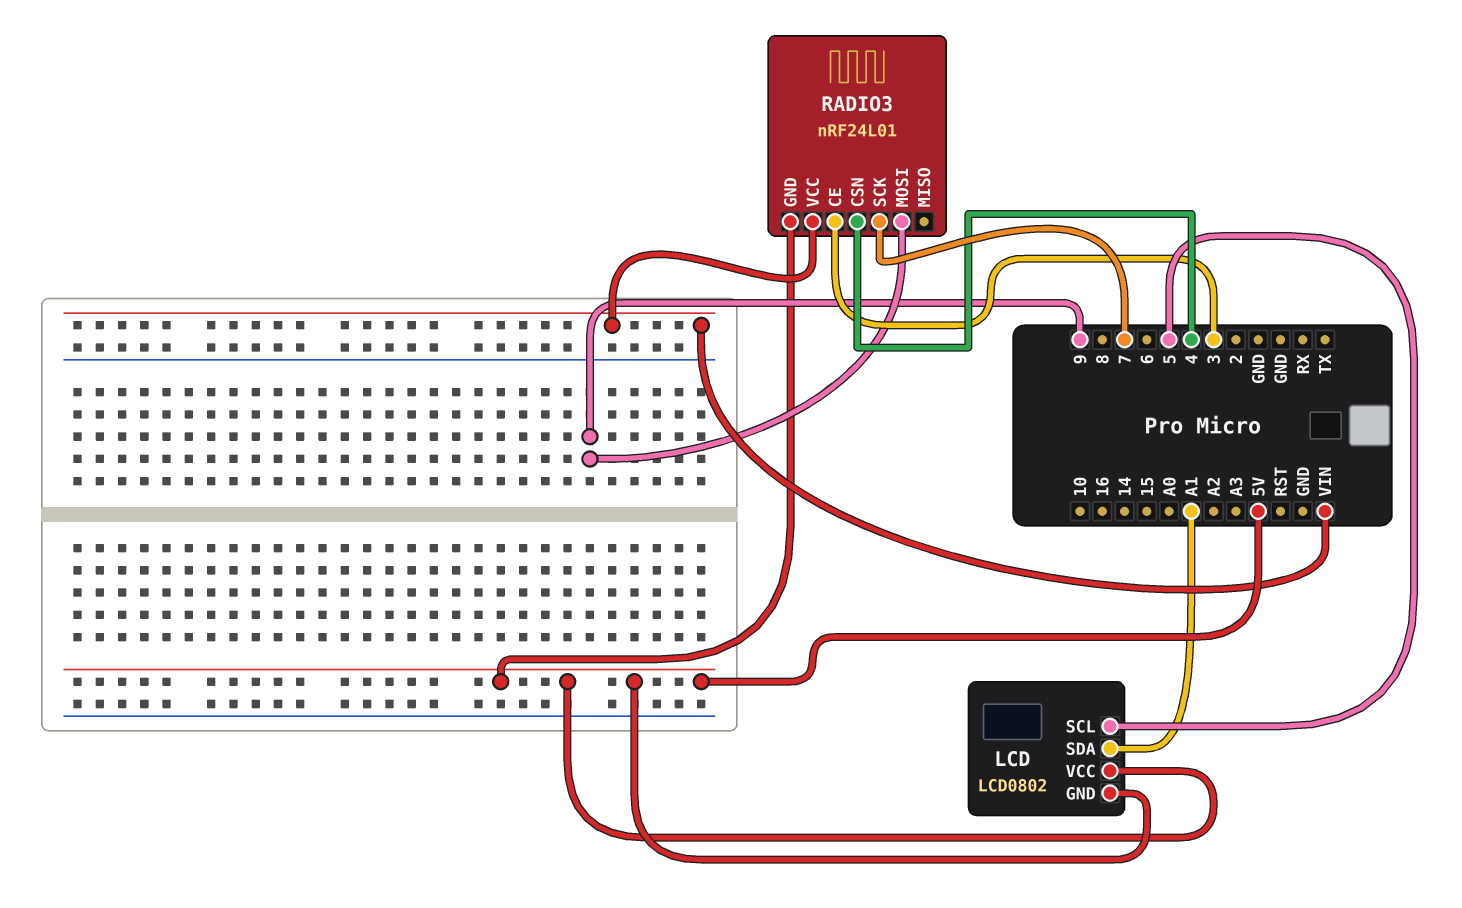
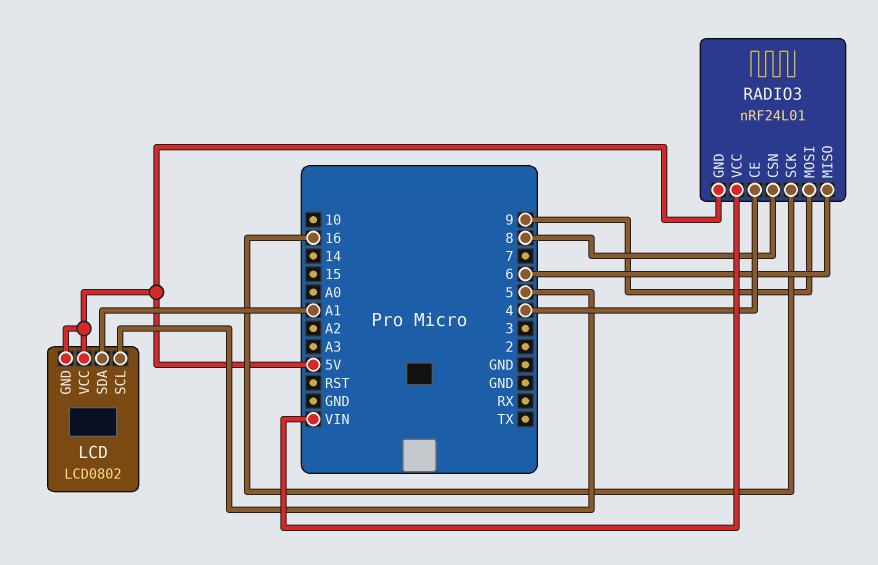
RADIO3 pin CE: 3 -> 4
RADIO3 pin CSN: 4 -> 8
RADIO3 pin MISO: none -> 6
RADIO3 pin SCK: 7 -> 16

